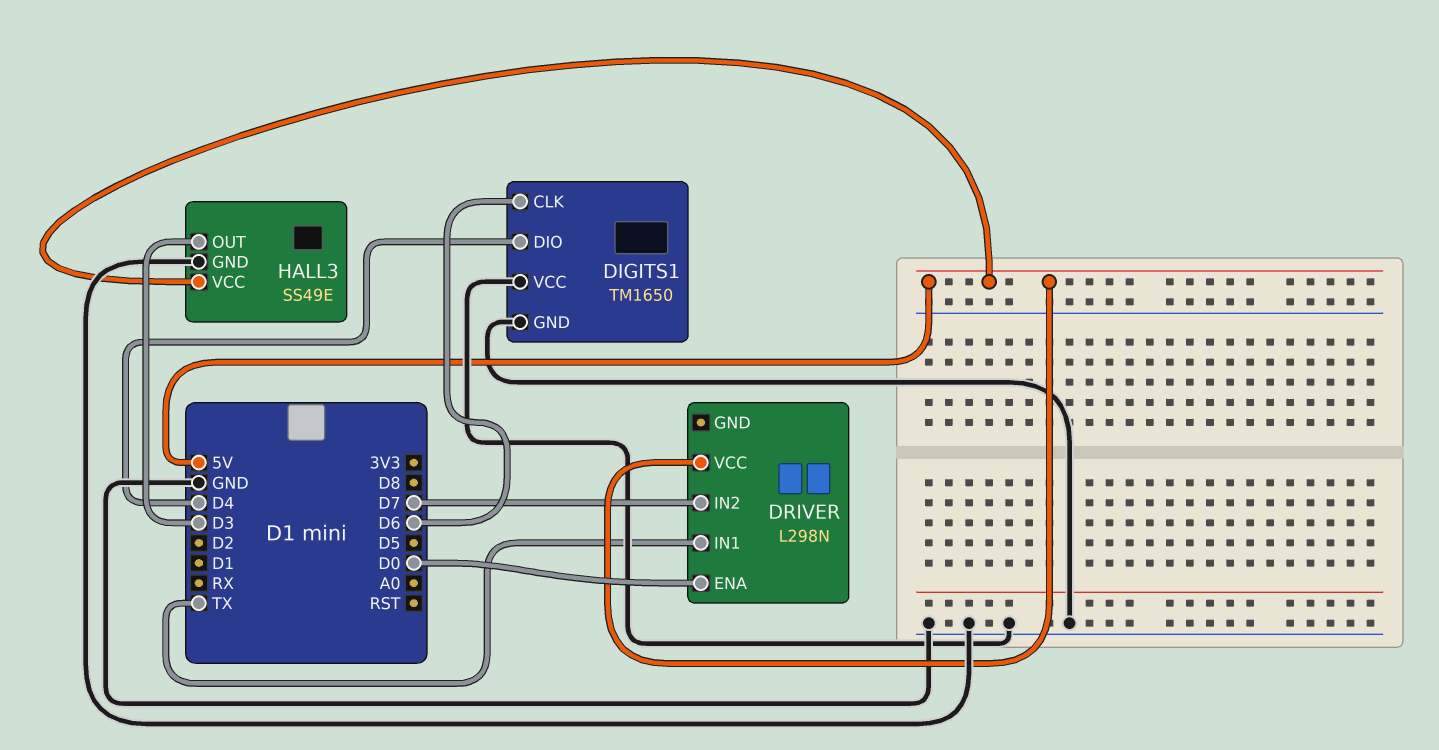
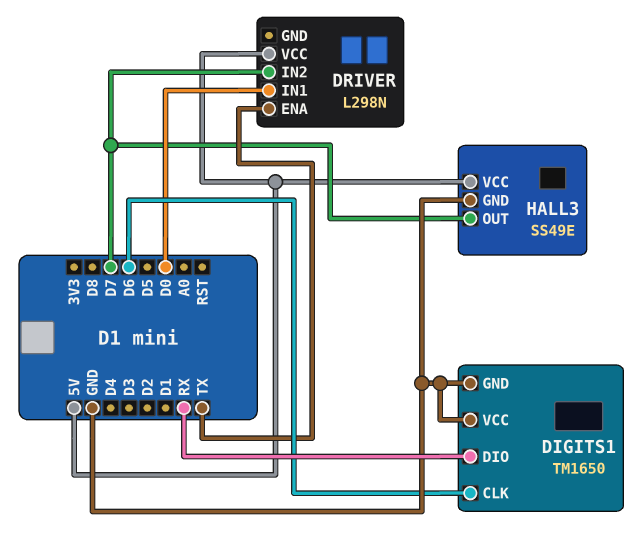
DIGITS1 pin DIO: D4 -> RX
DRIVER pin ENA: D0 -> TX
DRIVER pin IN1: TX -> D0
HALL3 pin OUT: D3 -> D7

